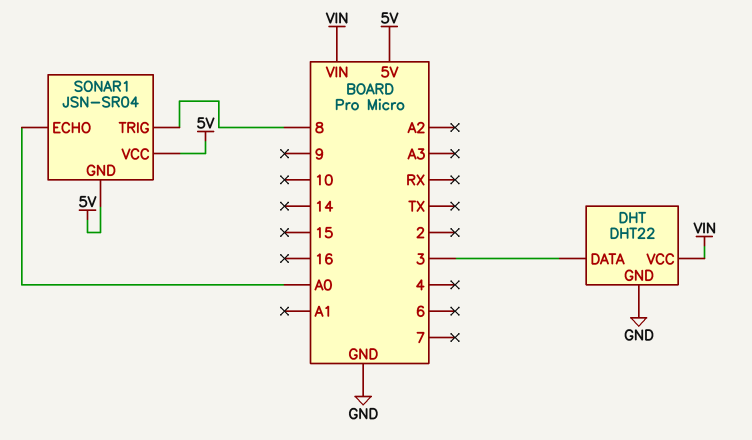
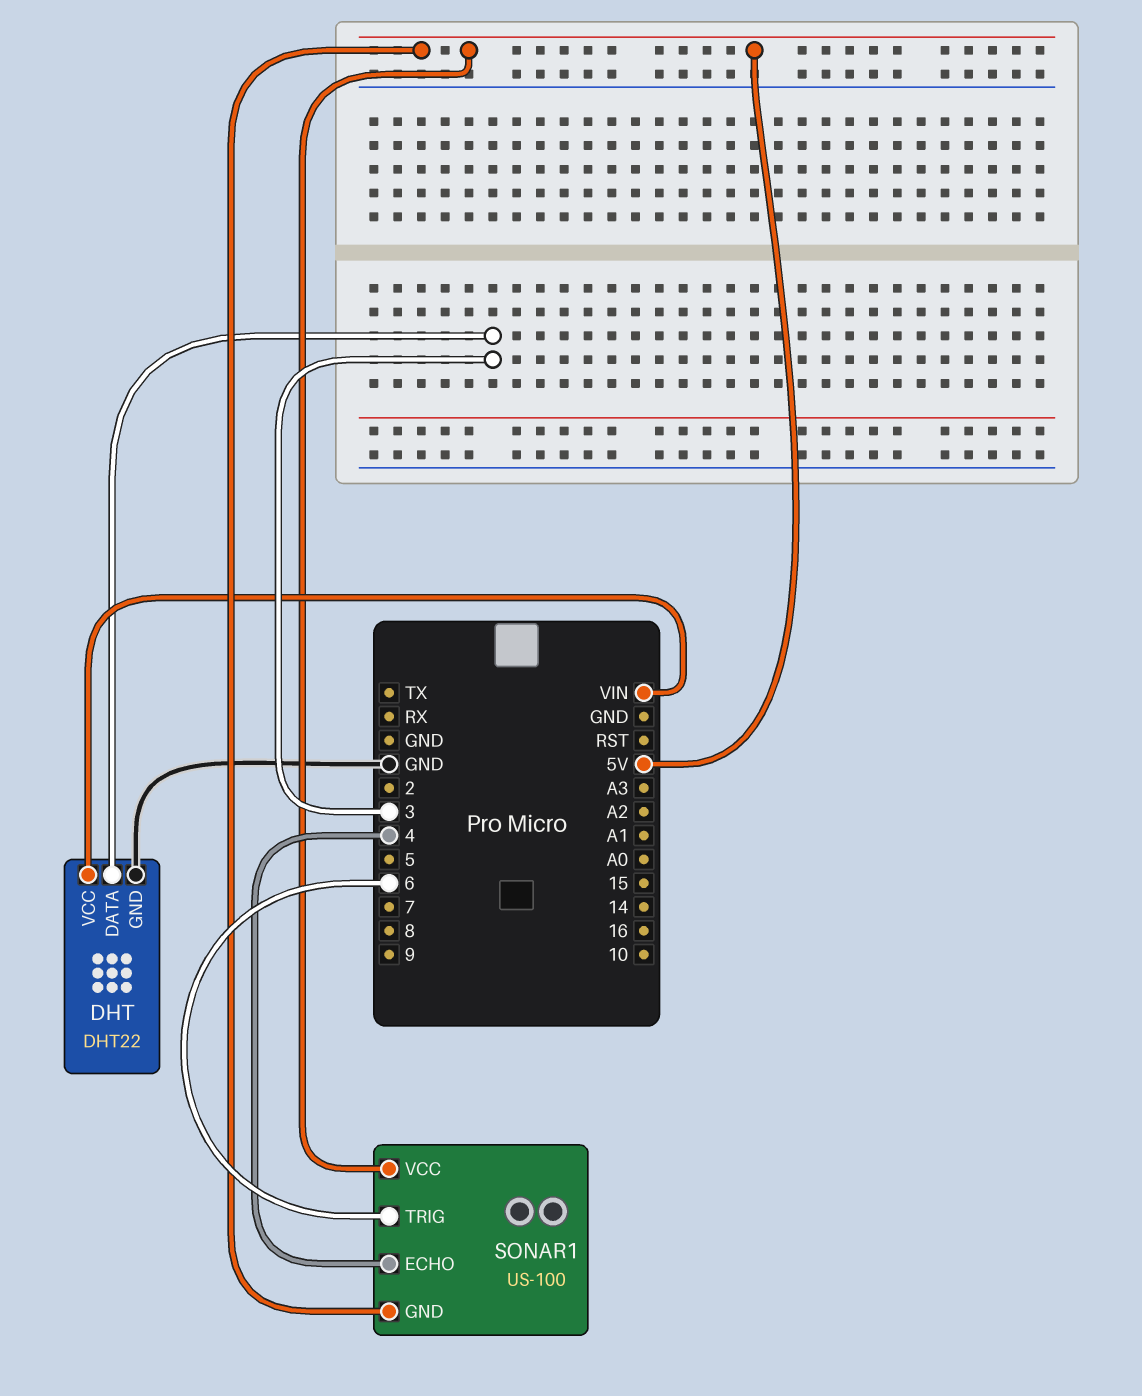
SONAR1: JSN-SR04 -> US-100
SONAR1 pin ECHO: A0 -> 4
SONAR1 pin TRIG: 8 -> 6

